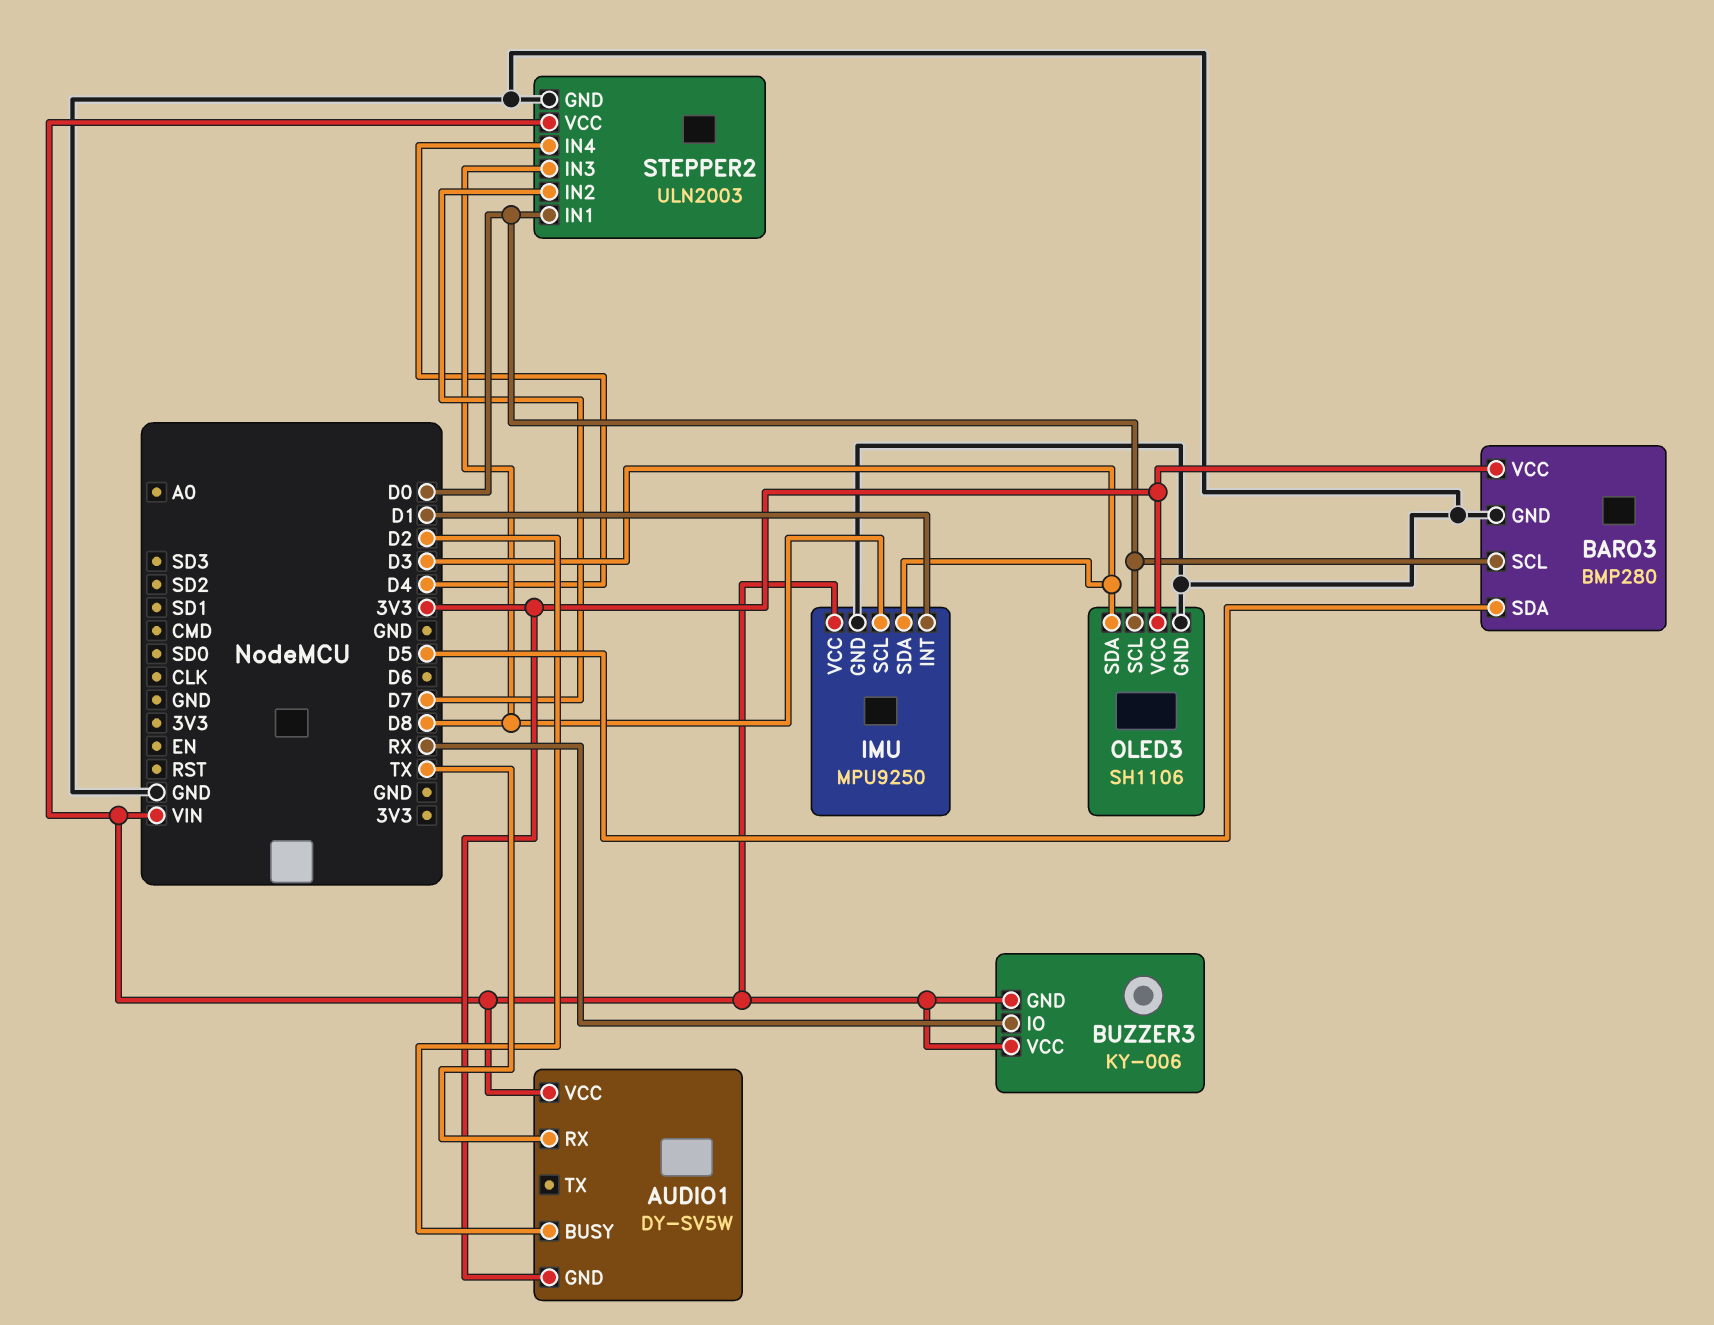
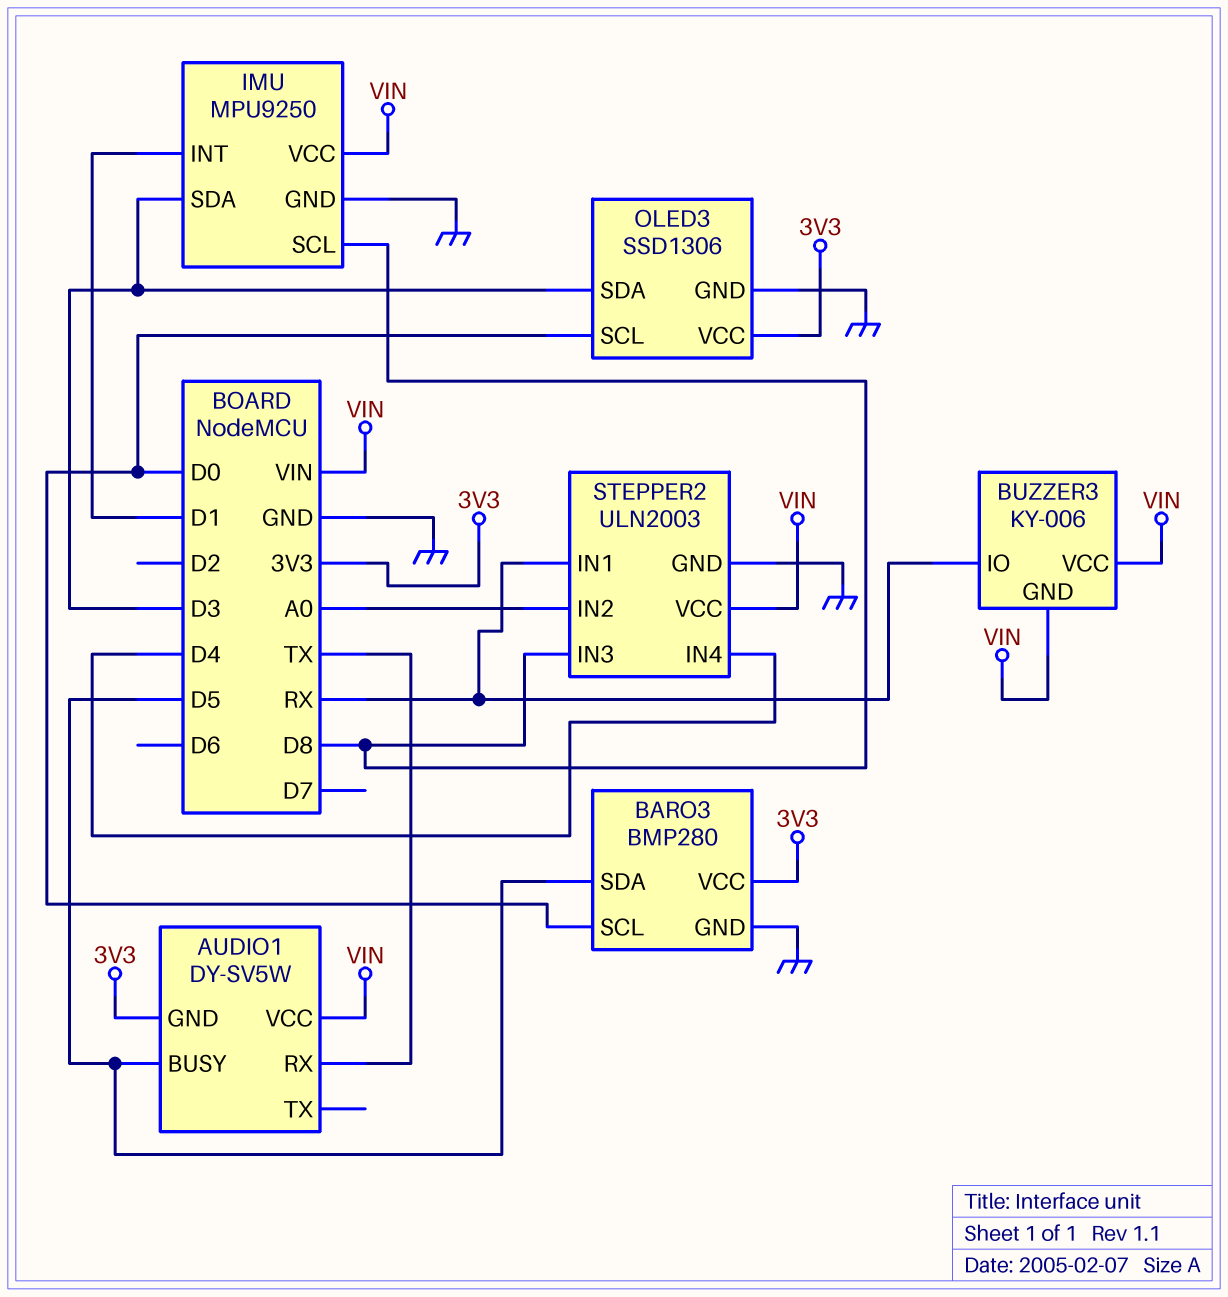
AUDIO1 pin BUSY: D2 -> D5
OLED3: SH1106 -> SSD1306
STEPPER2 pin IN1: D0 -> RX
STEPPER2 pin IN2: D7 -> A0

